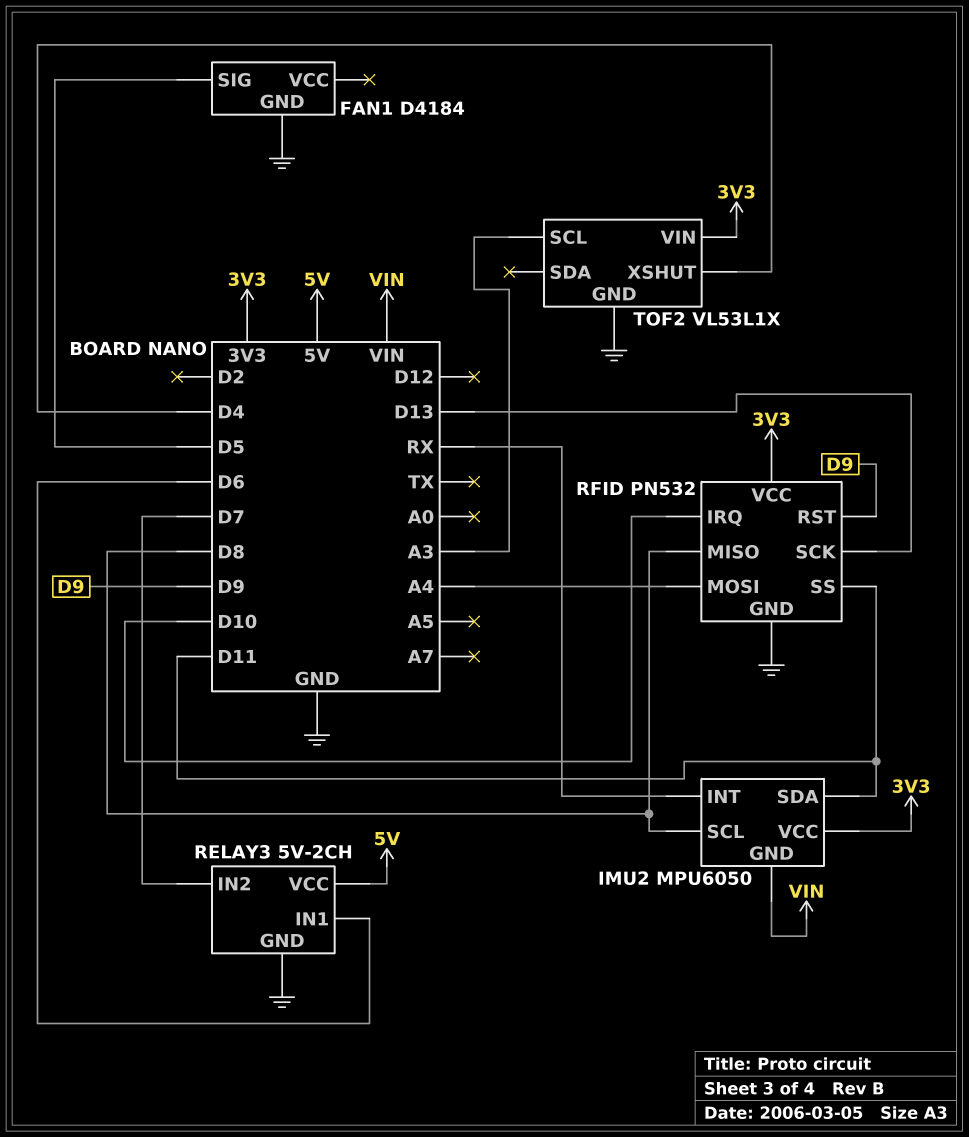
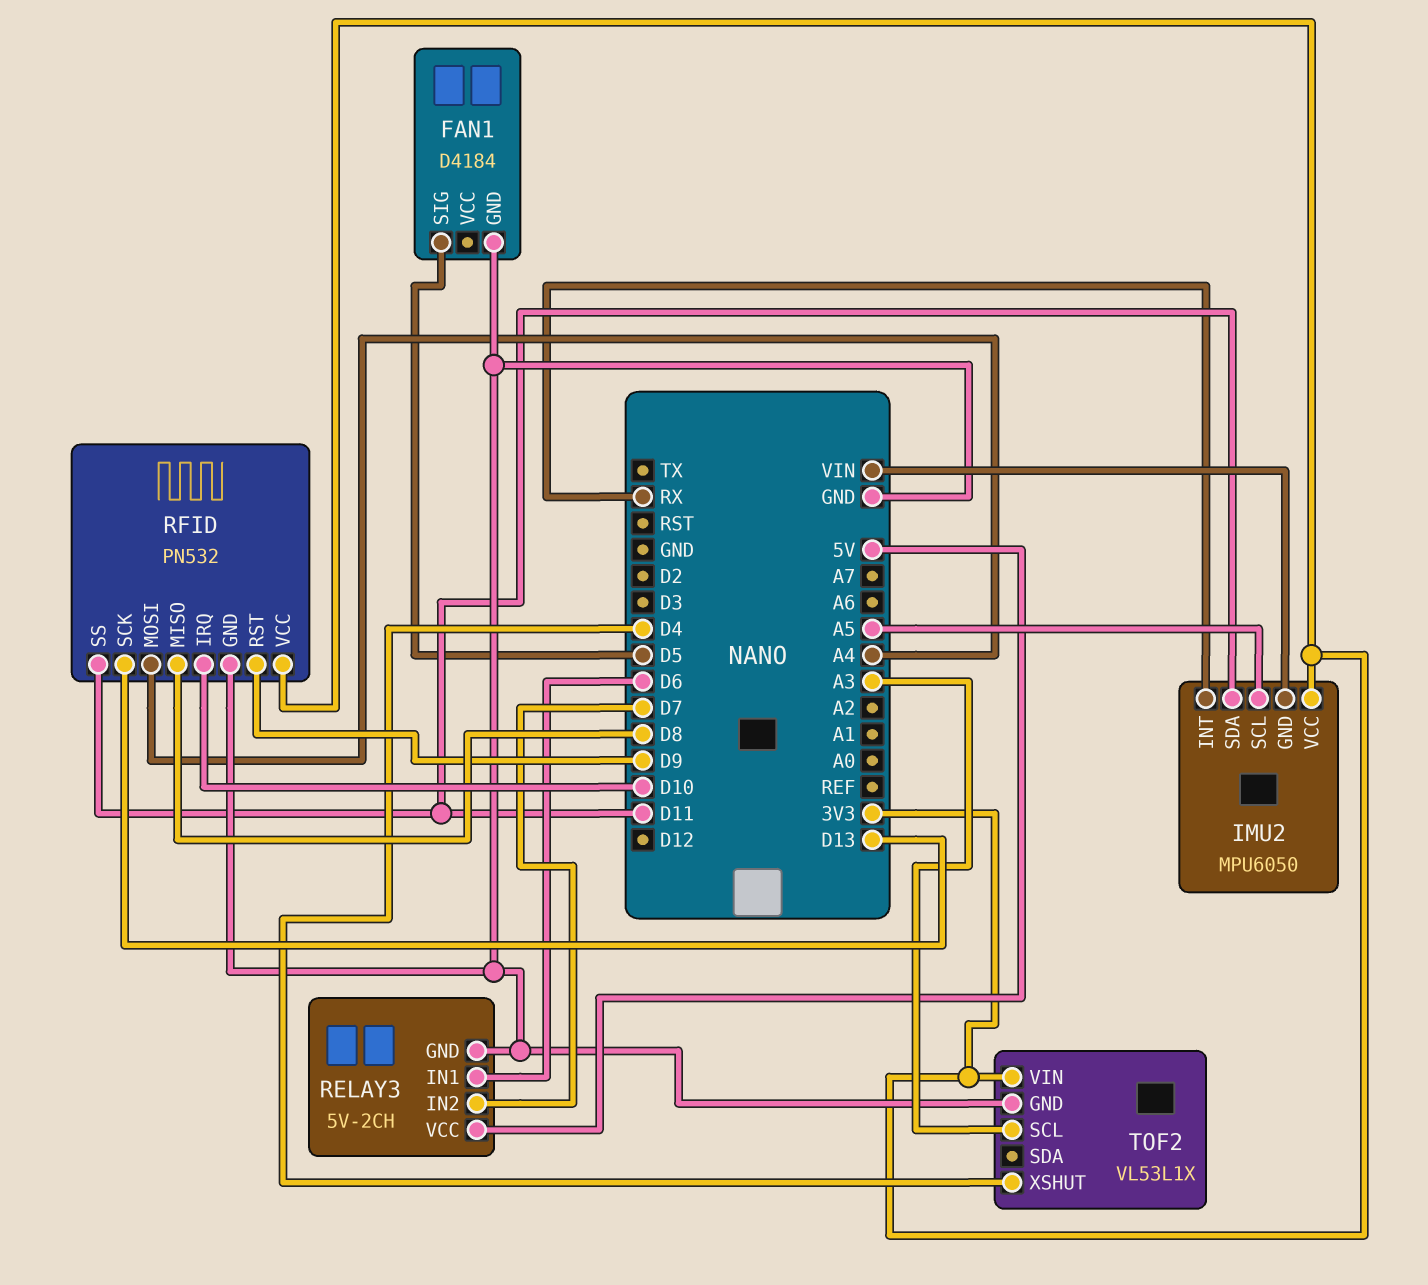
IMU2 pin SCL: D8 -> A5

